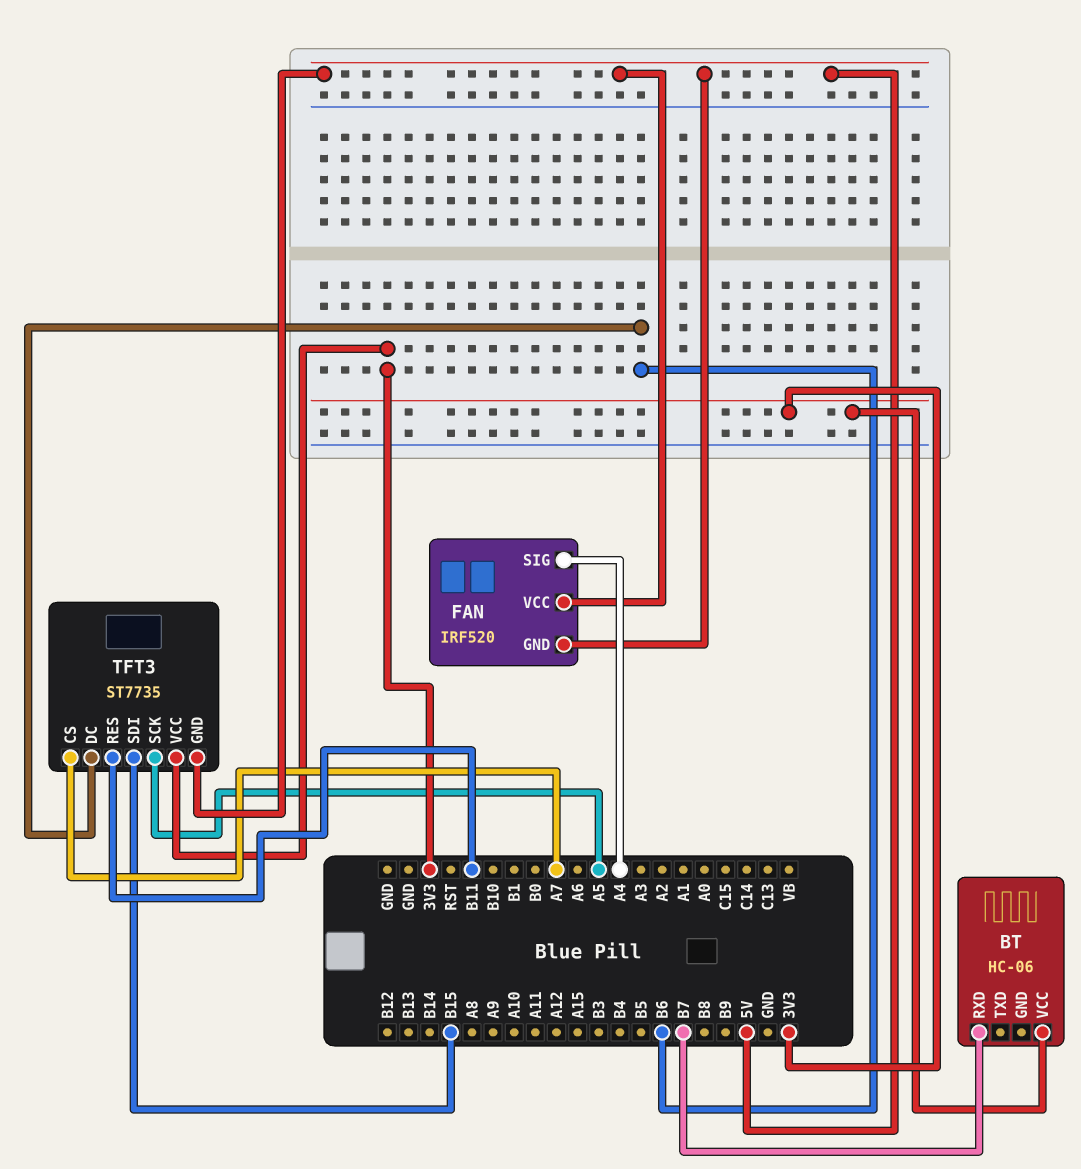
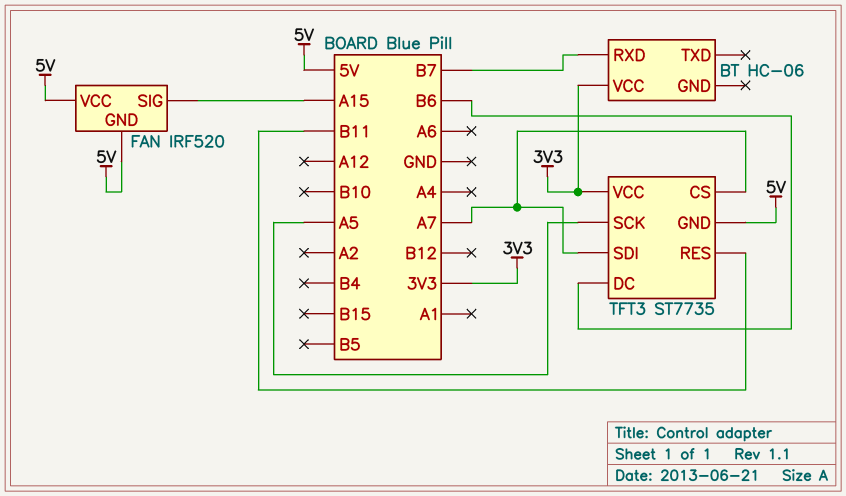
FAN pin SIG: A4 -> A15
TFT3 pin SDI: B15 -> A7

